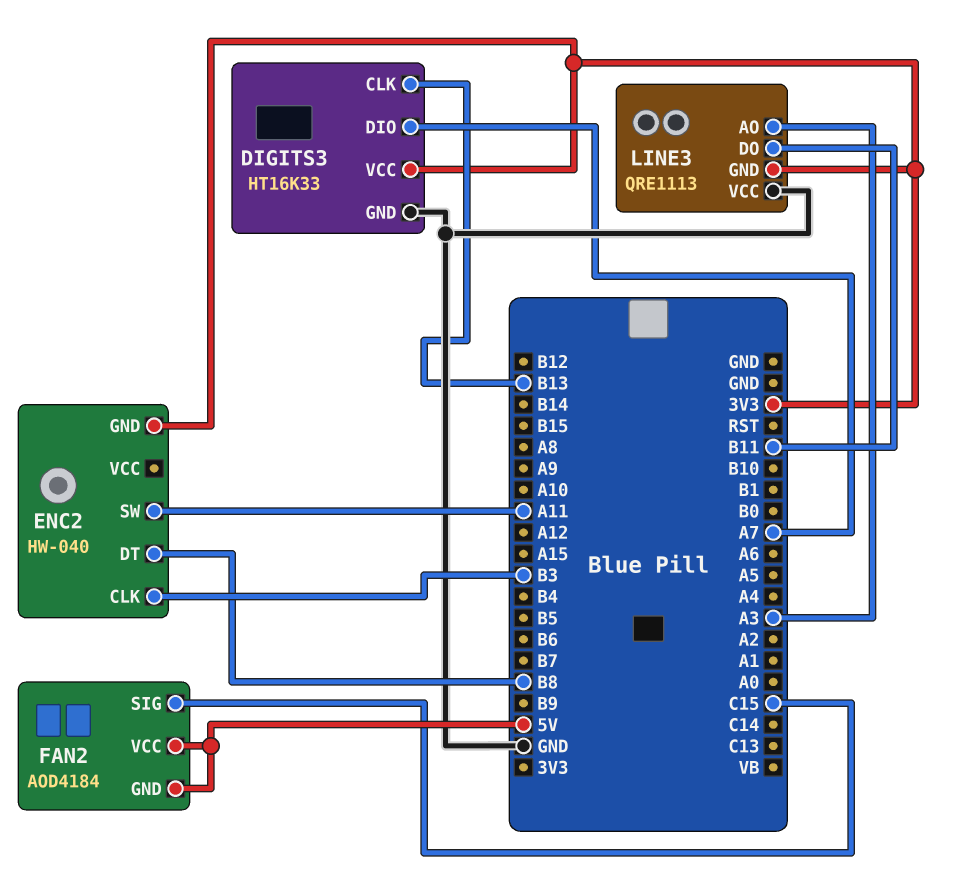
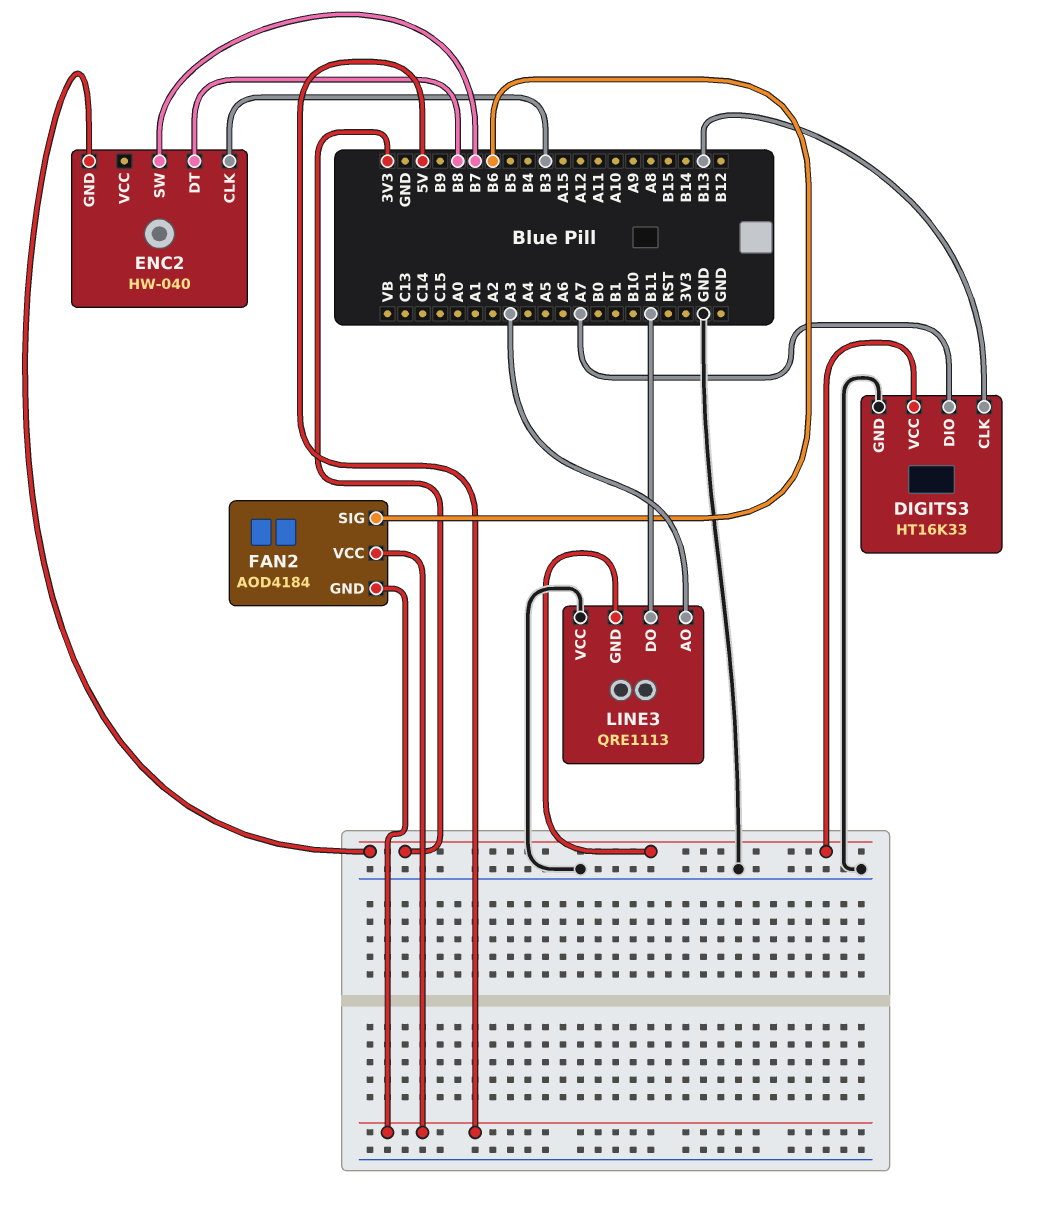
ENC2 pin SW: A11 -> B7
FAN2 pin SIG: C15 -> B6

